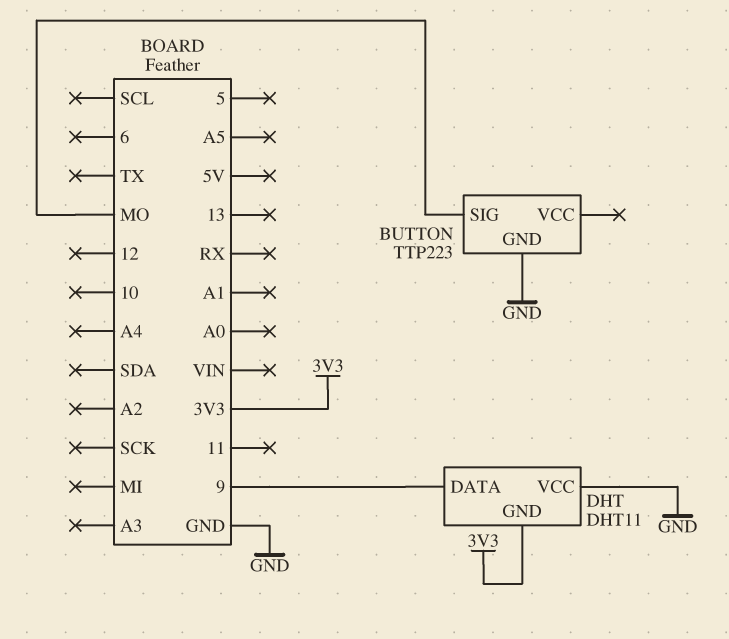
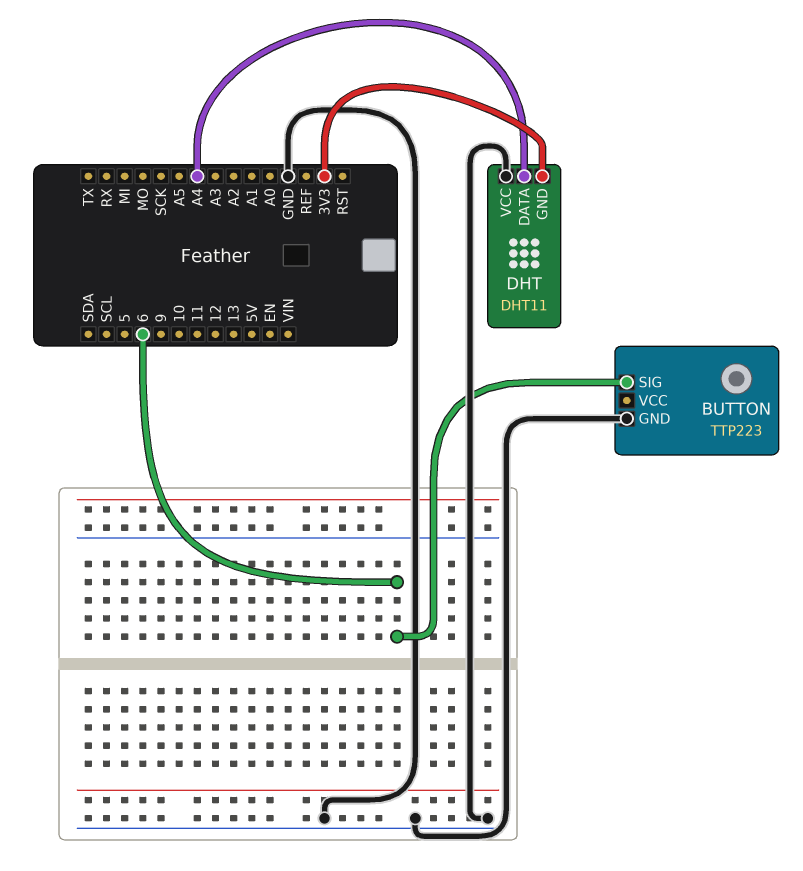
BUTTON pin SIG: MO -> 6
DHT pin DATA: 9 -> A4

